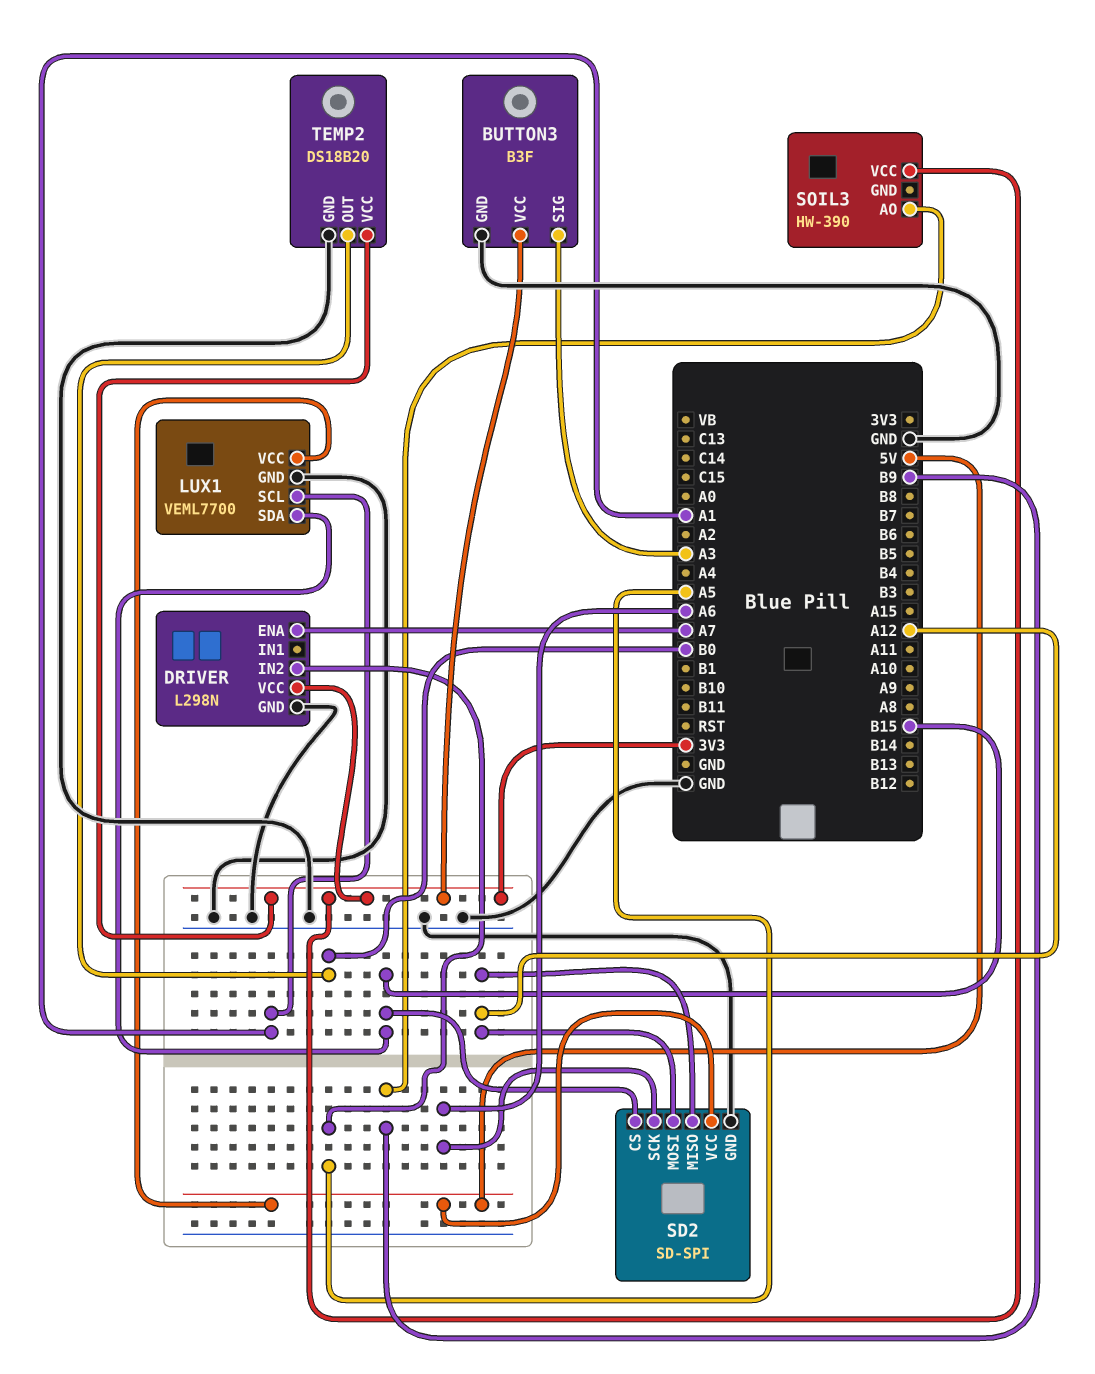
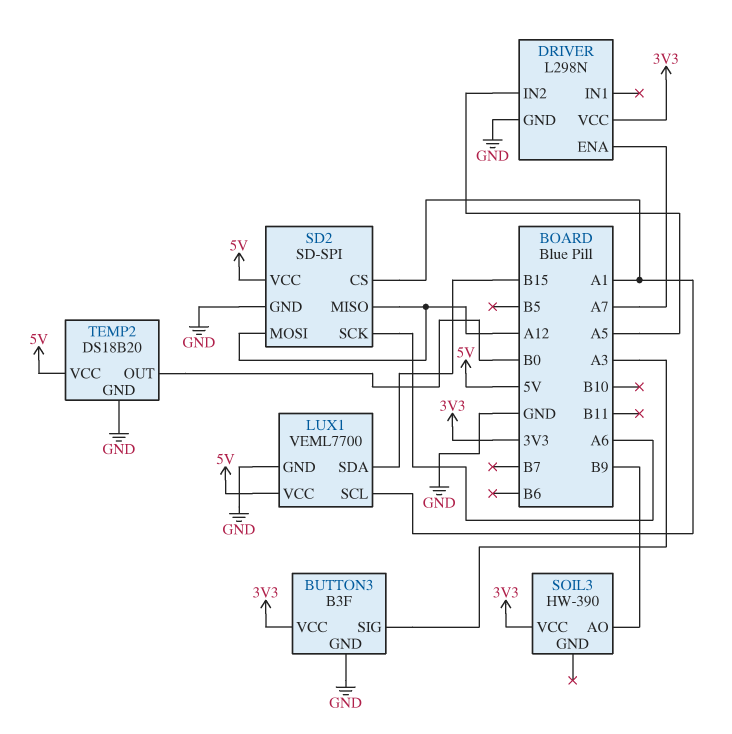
SD2 pin CS: B15 -> A1
TEMP2 pin VCC: 3V3 -> 5V

